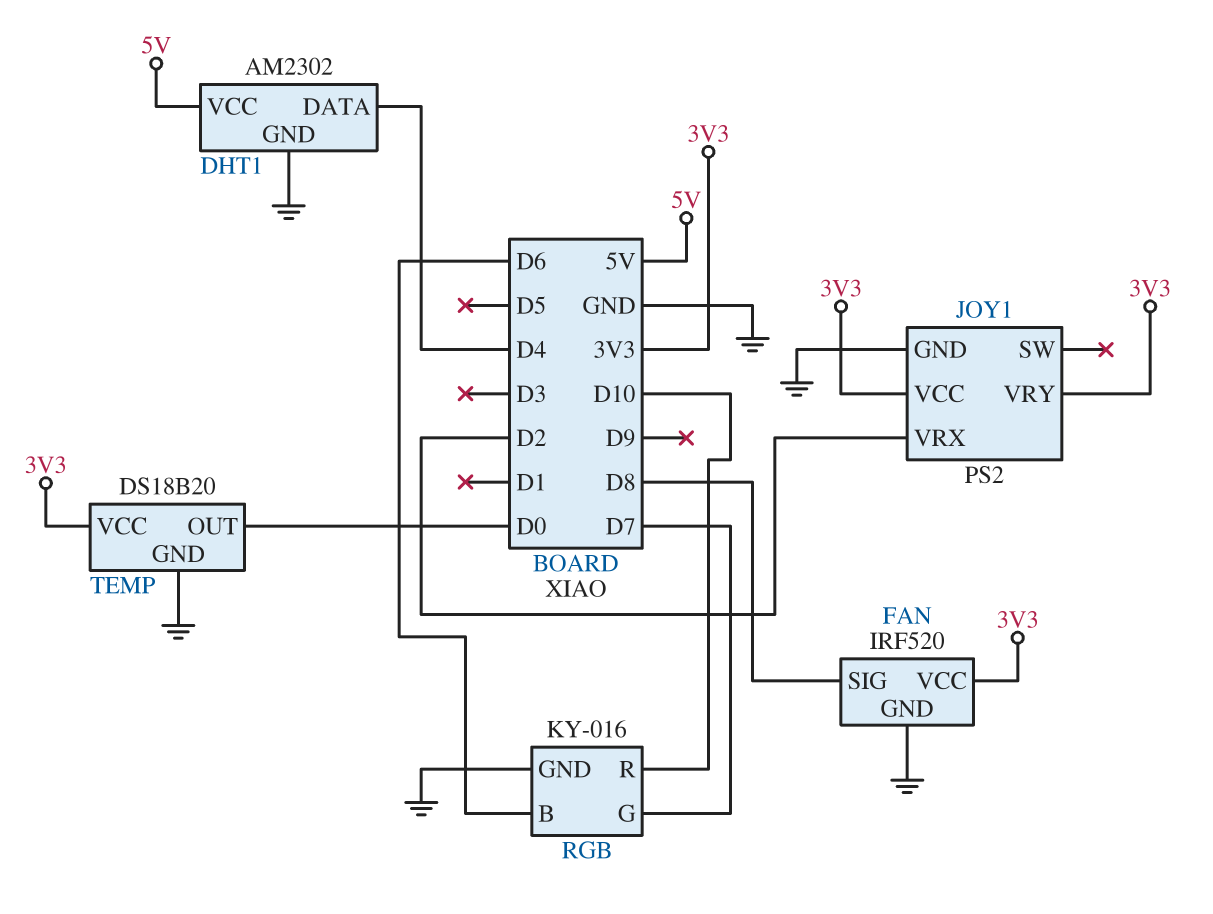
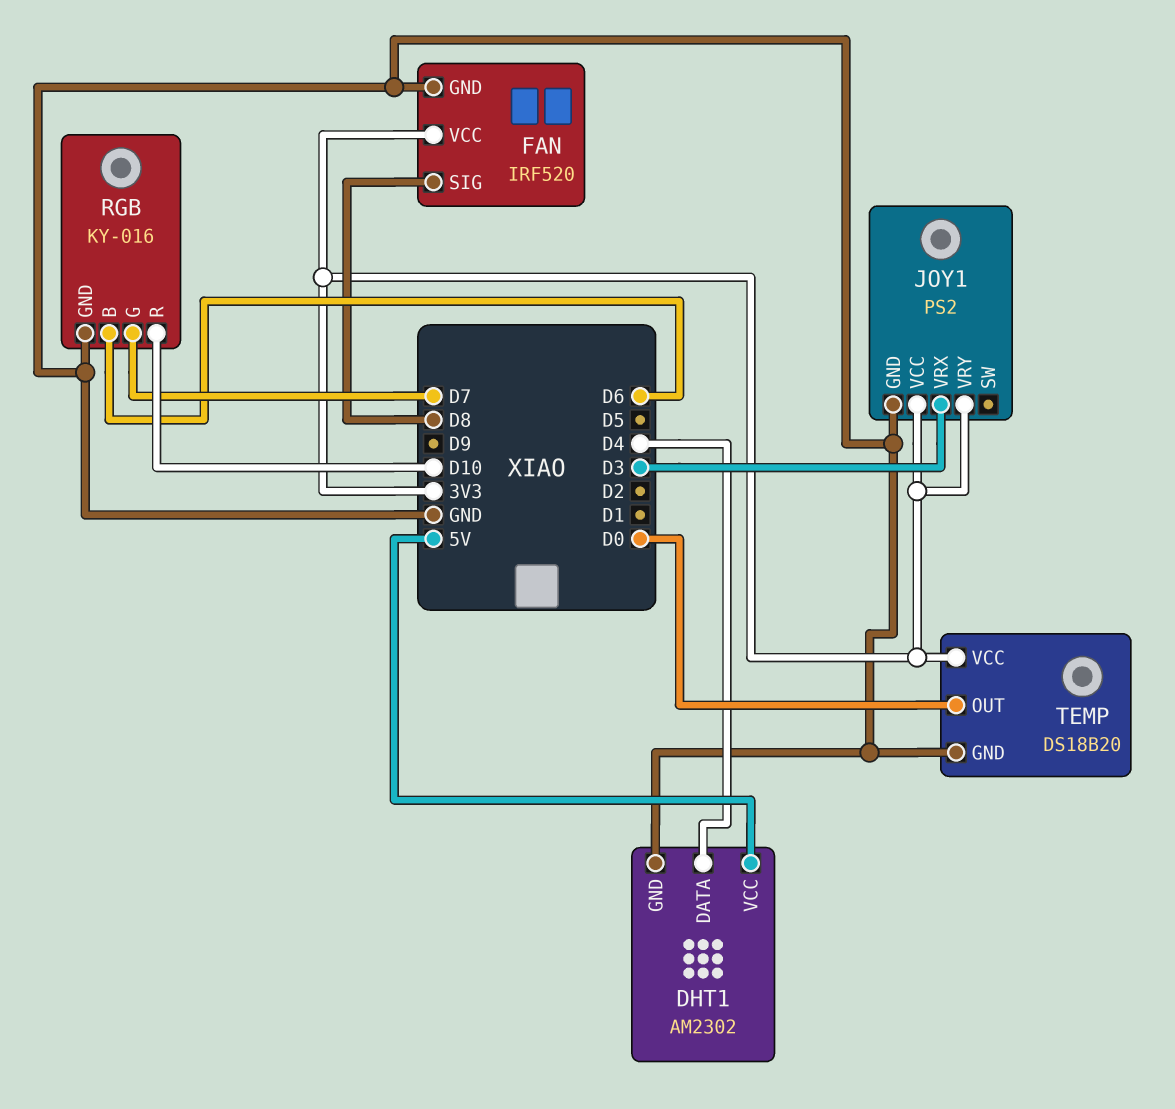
JOY1 pin VRX: D2 -> D3

